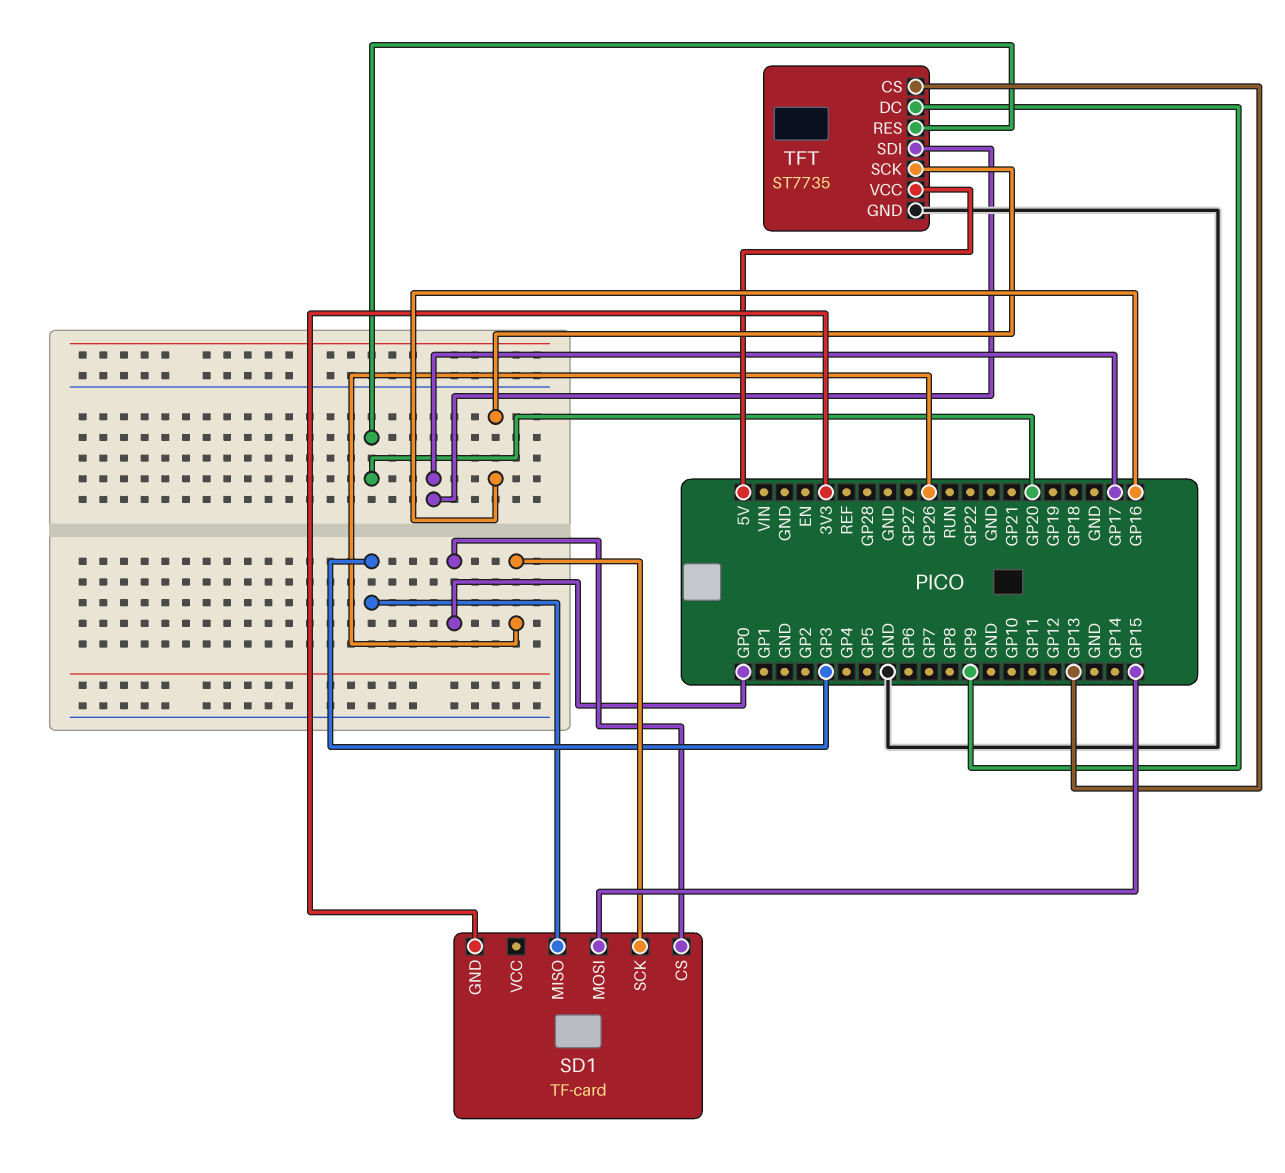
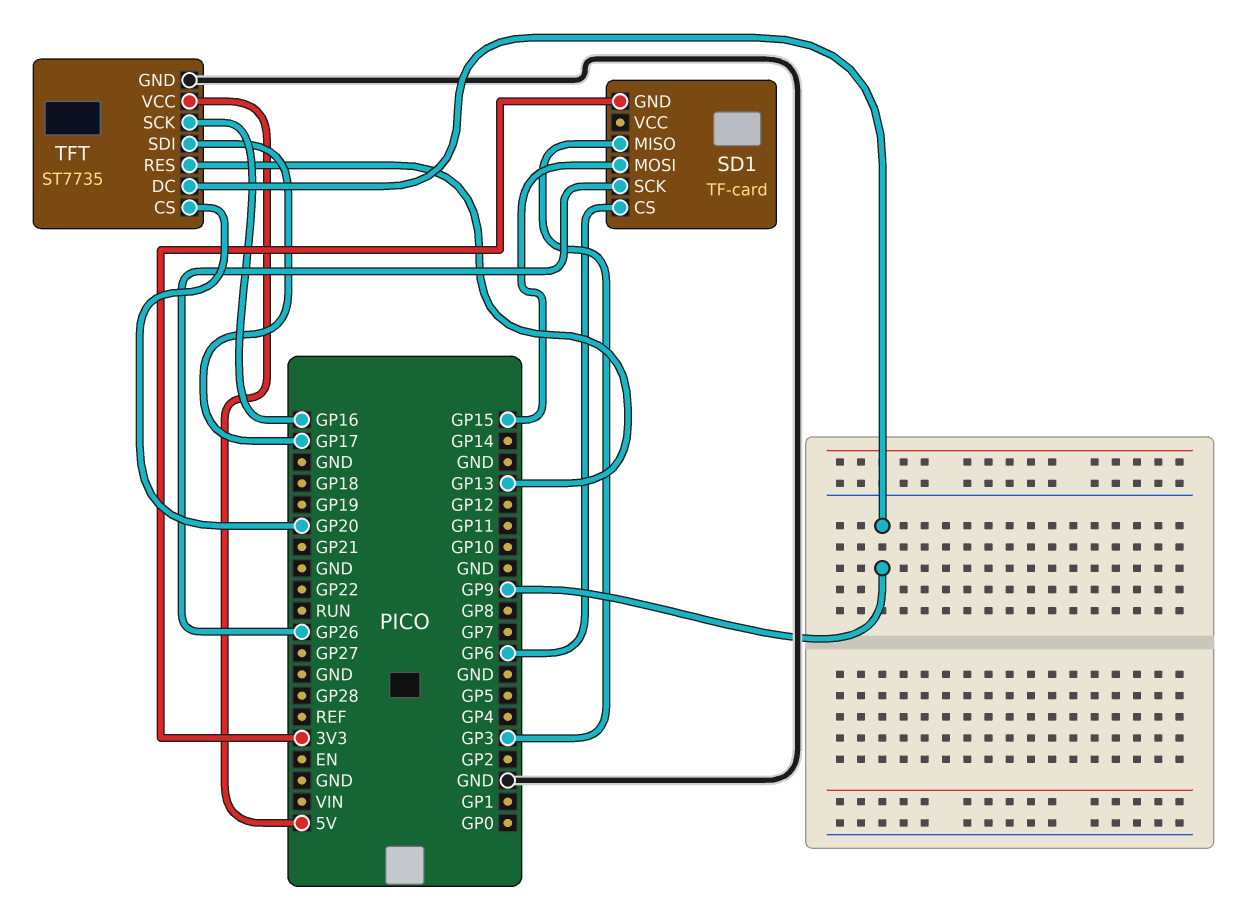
SD1 pin CS: GP0 -> GP6
TFT pin CS: GP13 -> GP20
TFT pin RES: GP20 -> GP13

